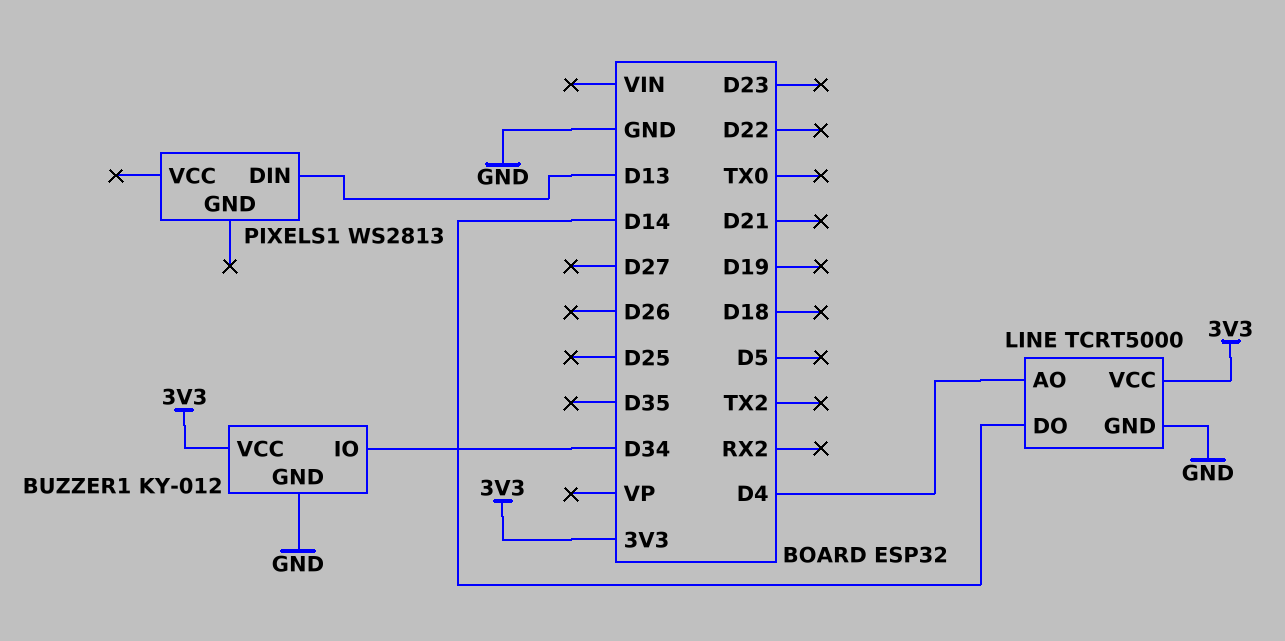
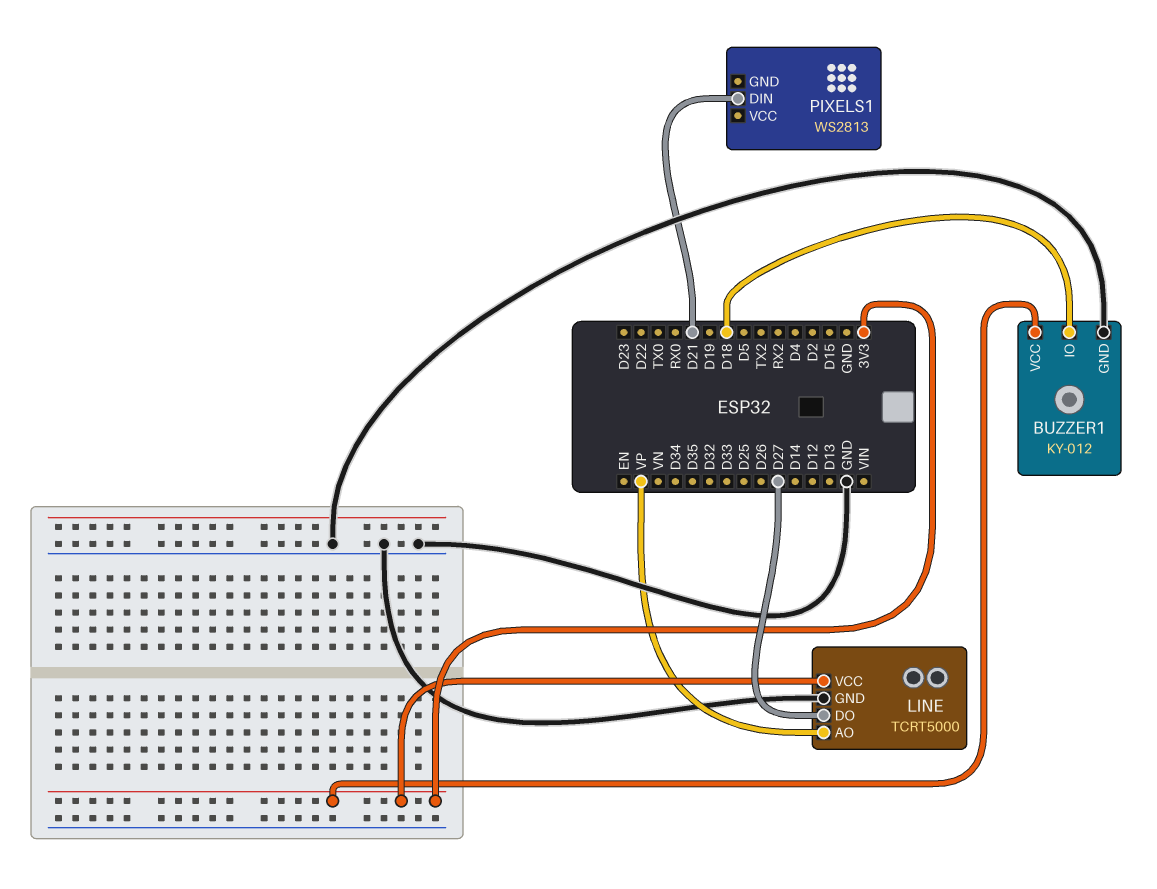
BUZZER1 pin IO: D34 -> D18
LINE pin AO: D4 -> VP
LINE pin DO: D14 -> D27
PIXELS1 pin DIN: D13 -> D21

